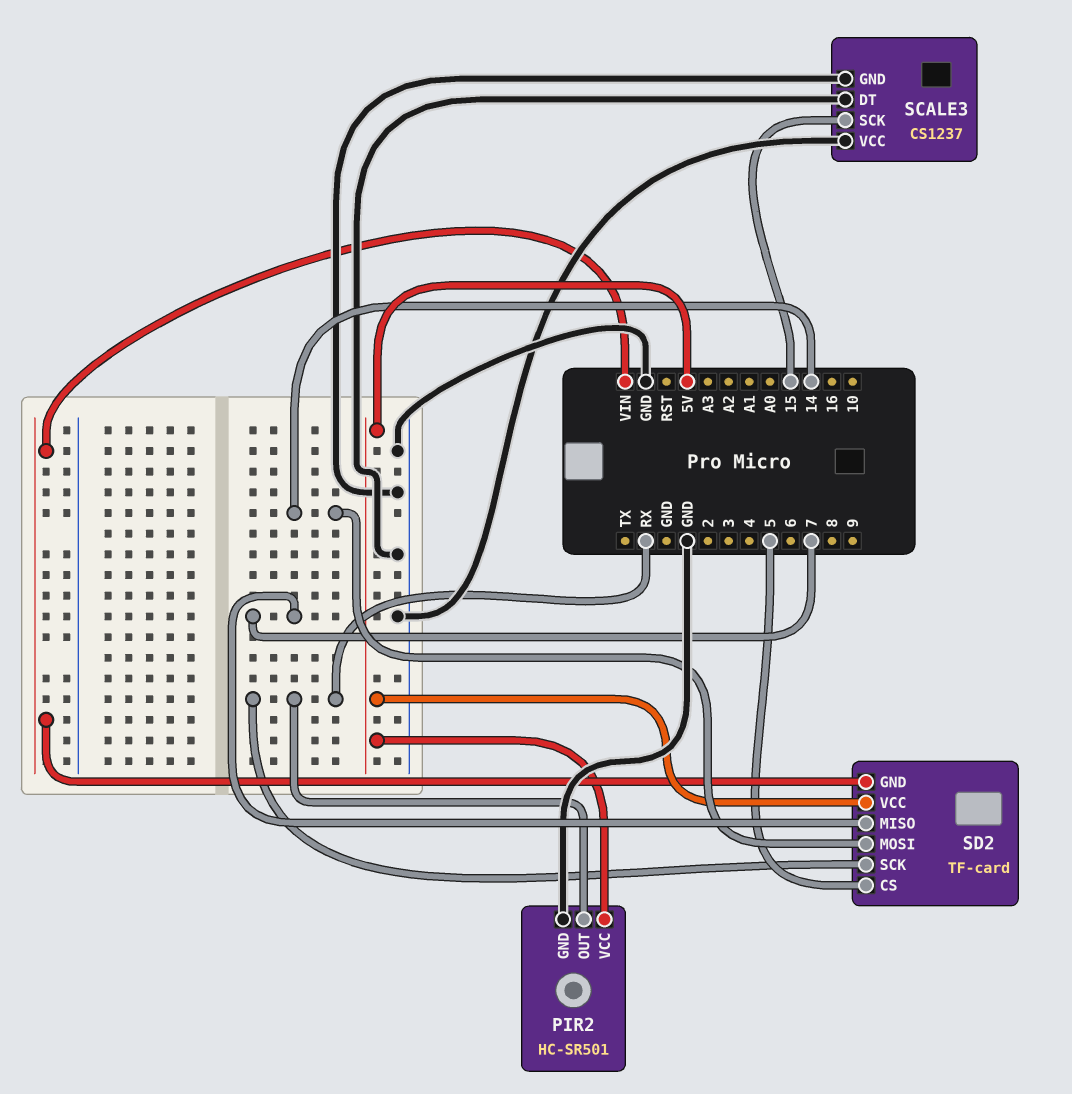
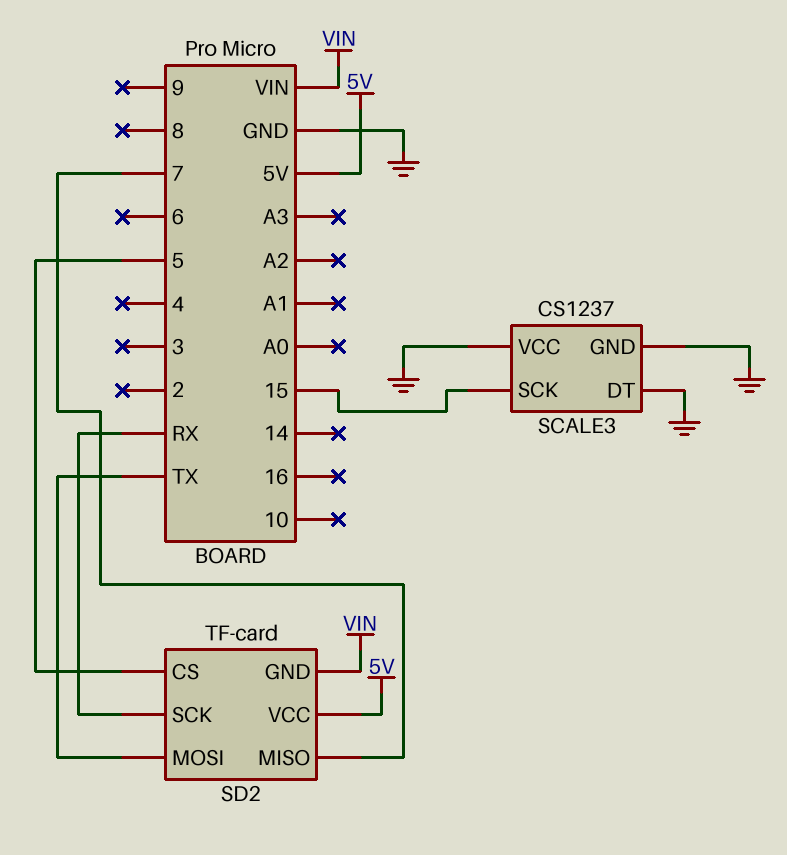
PIR2: HC-SR501 -> none
PIR2 pin GND: GND -> none
PIR2 pin OUT: RX -> none
PIR2 pin VCC: 5V -> none
SD2 pin MOSI: 14 -> TX

